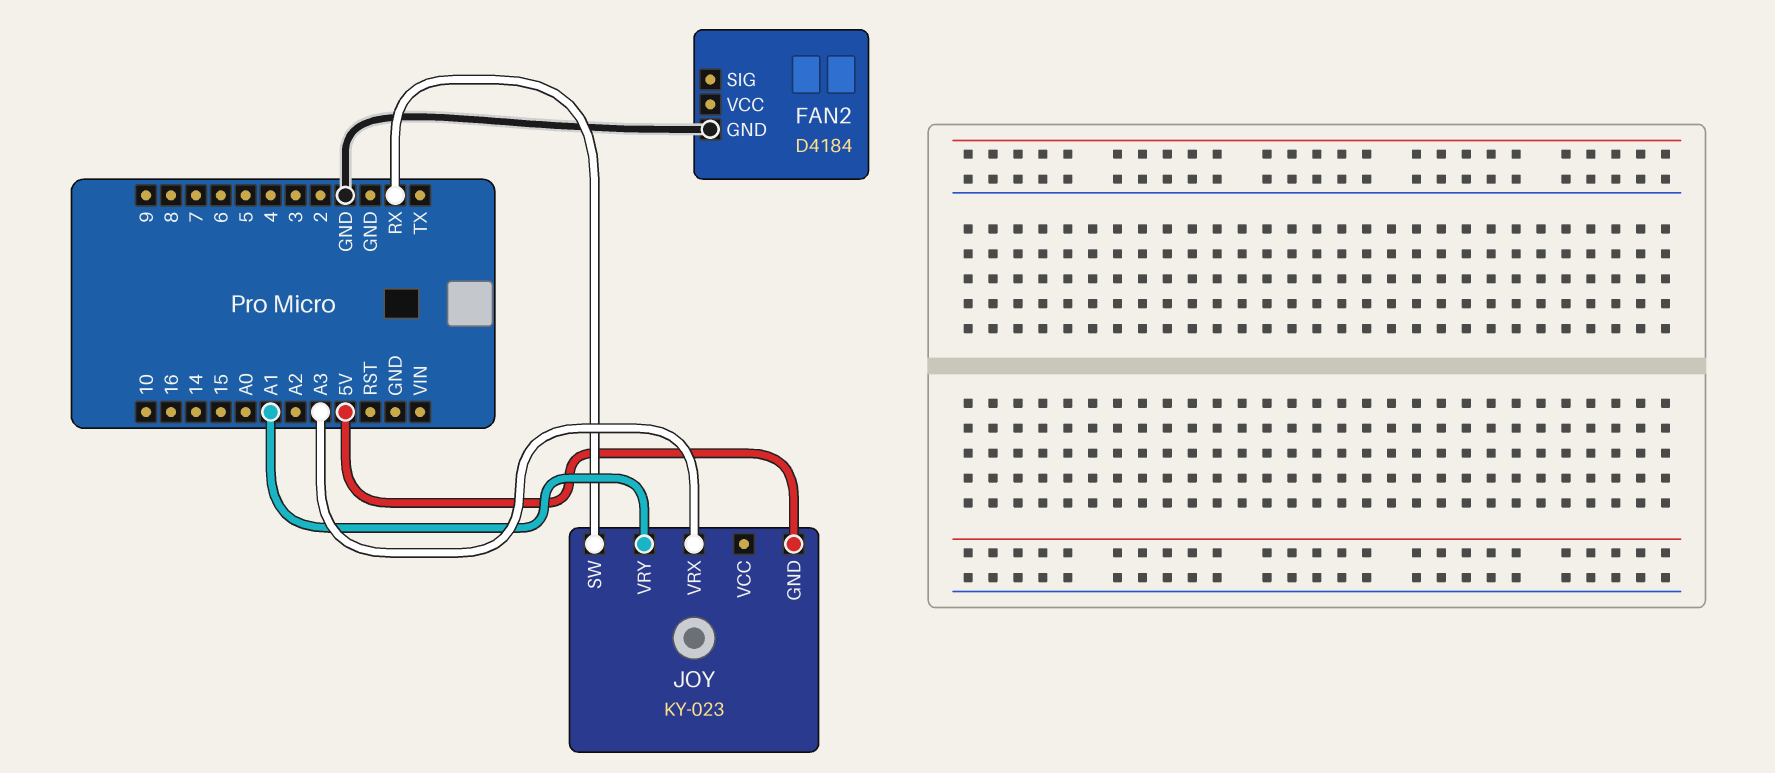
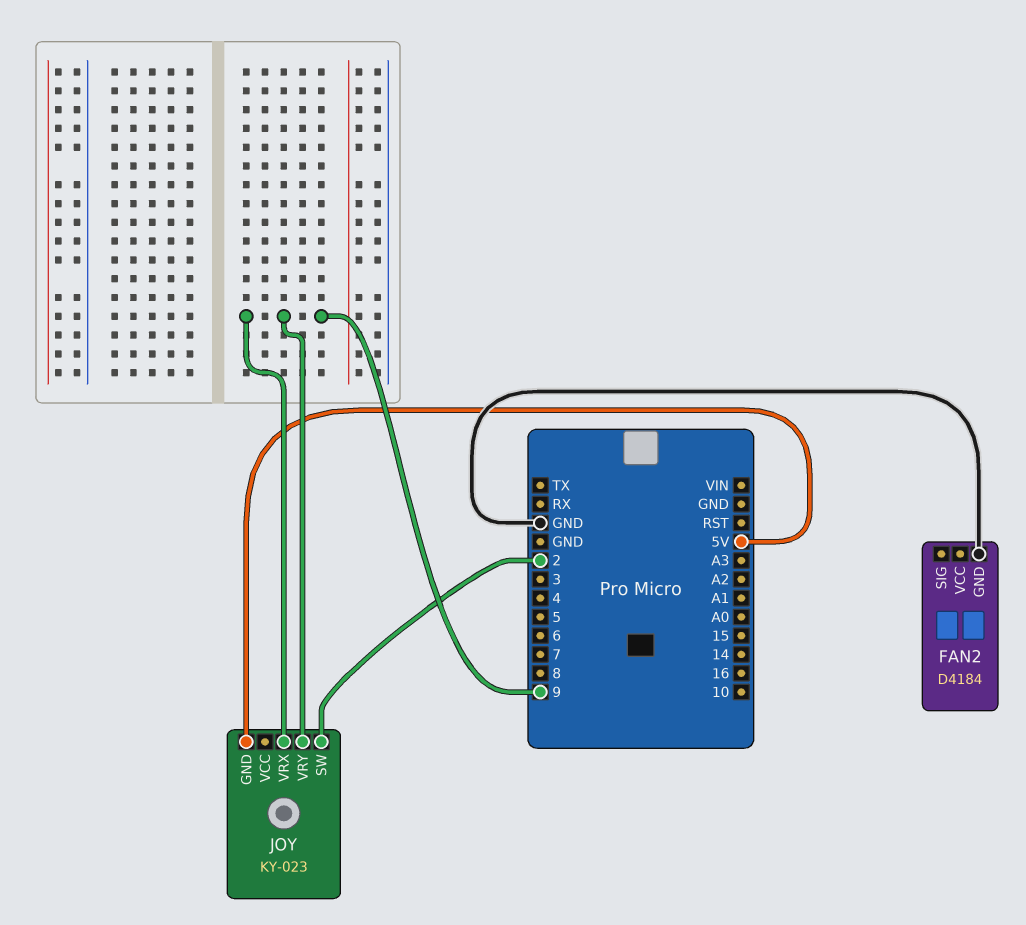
JOY pin SW: RX -> 2
JOY pin VRX: A3 -> 9
JOY pin VRY: A1 -> 9

